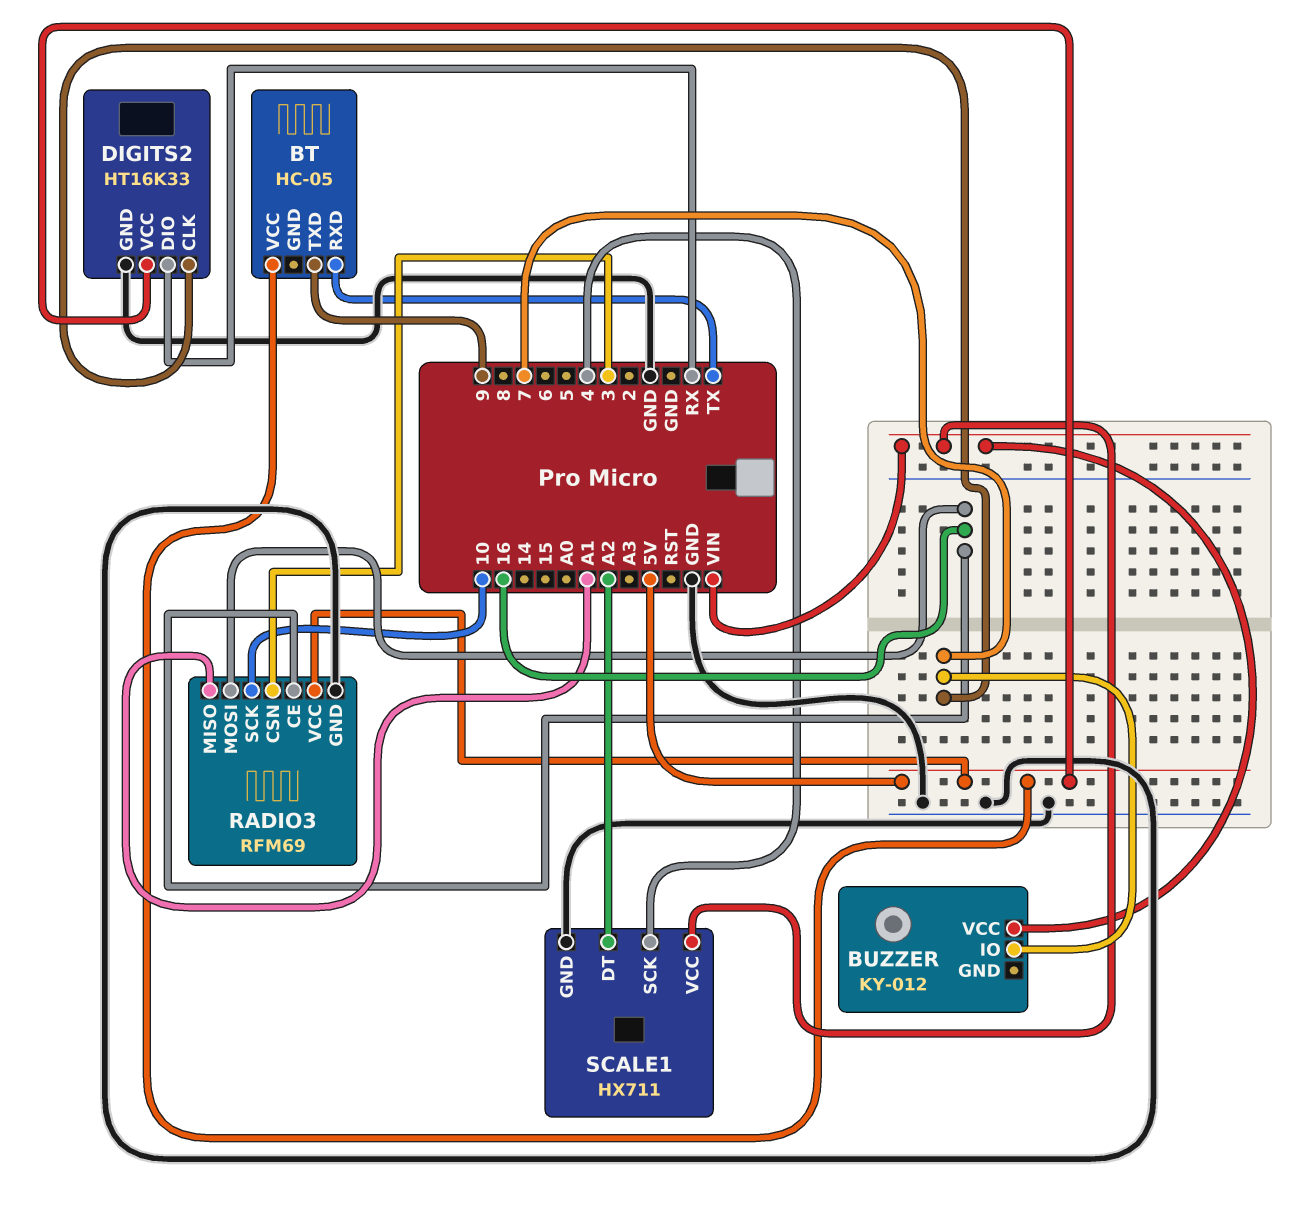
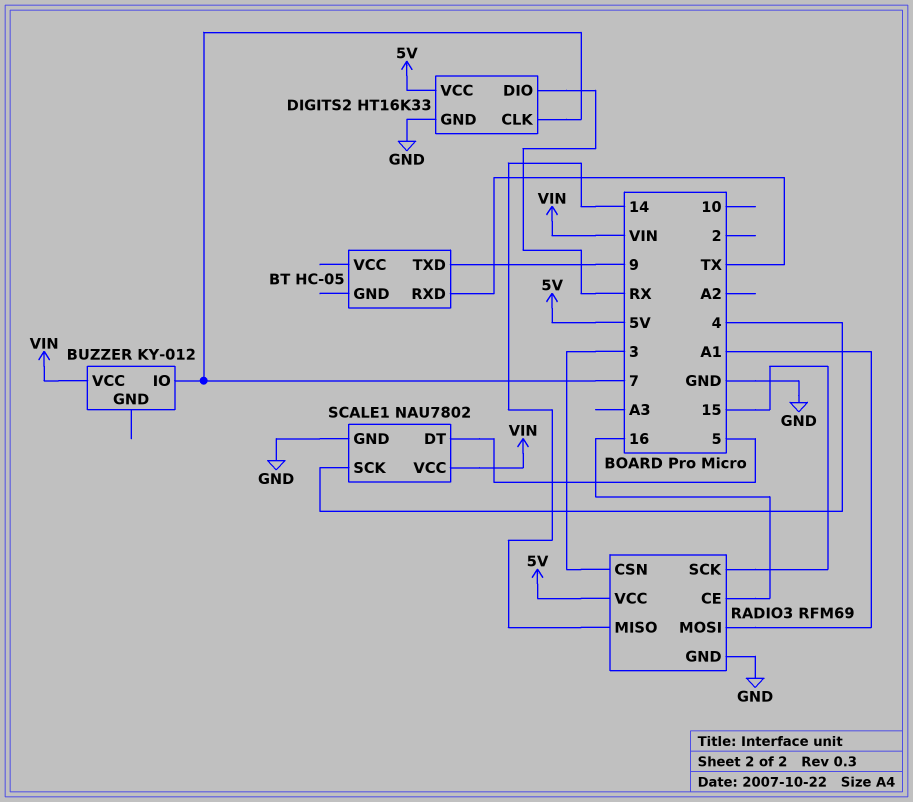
BT pin VCC: 5V -> none
RADIO3 pin MISO: A1 -> 14
RADIO3 pin MOSI: 16 -> A1
RADIO3 pin SCK: 10 -> 15
SCALE1: HX711 -> NAU7802
SCALE1 pin DT: A2 -> 5

